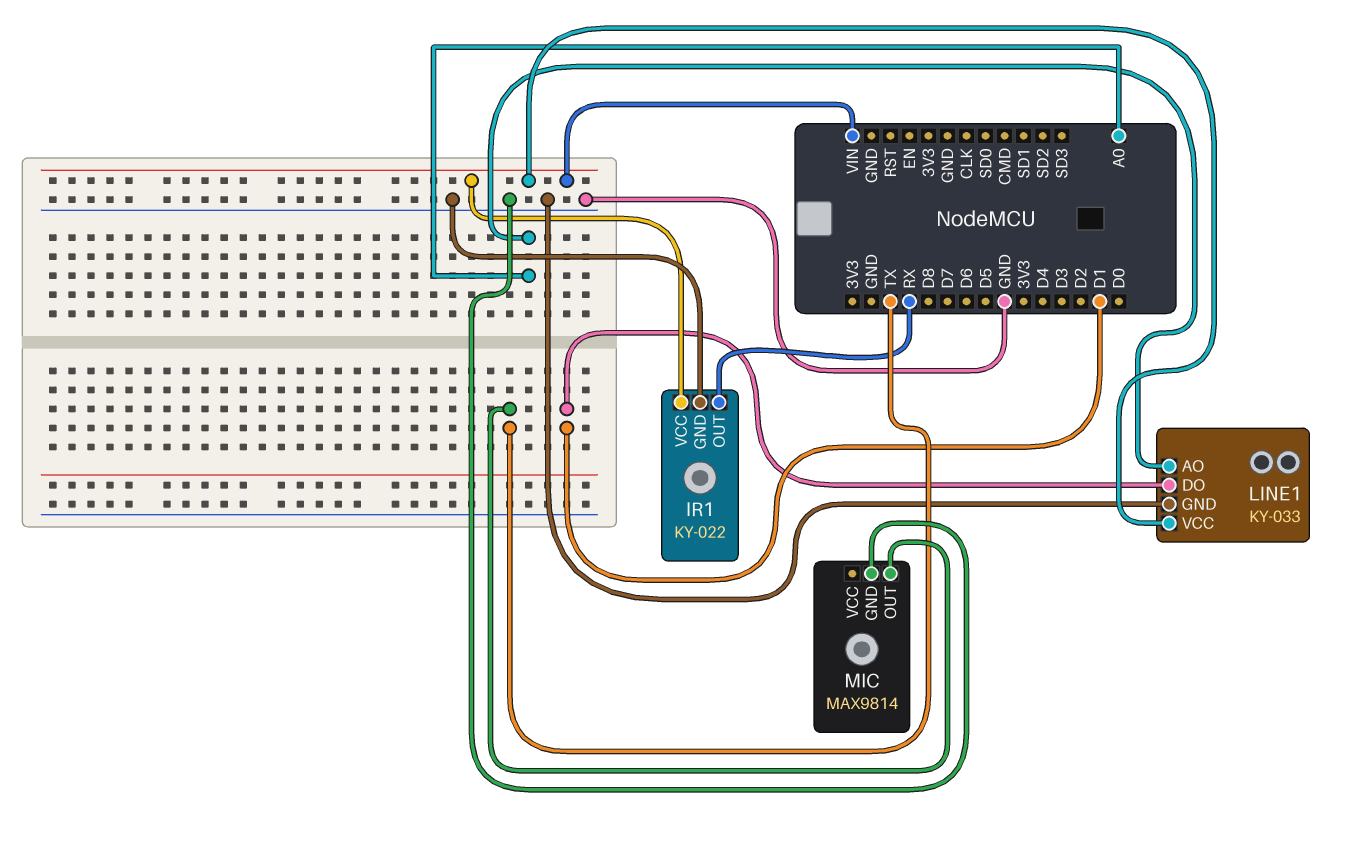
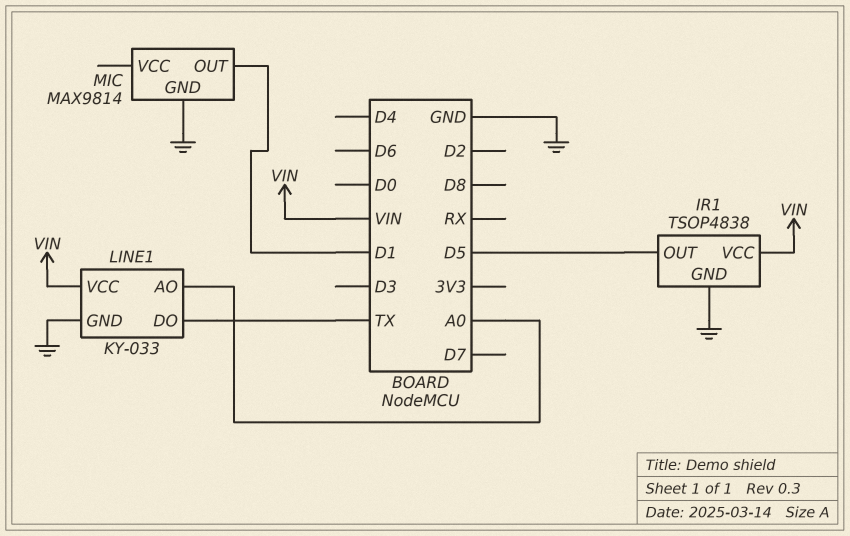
IR1: KY-022 -> TSOP4838
IR1 pin OUT: RX -> D5
LINE1 pin DO: D1 -> TX
MIC pin OUT: TX -> D1

